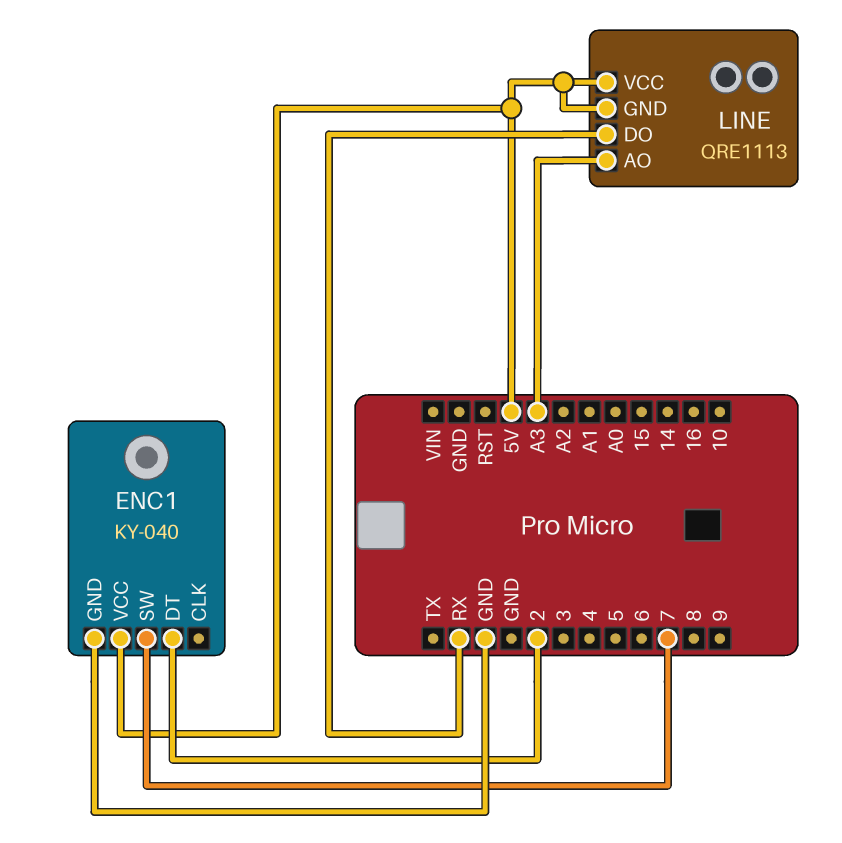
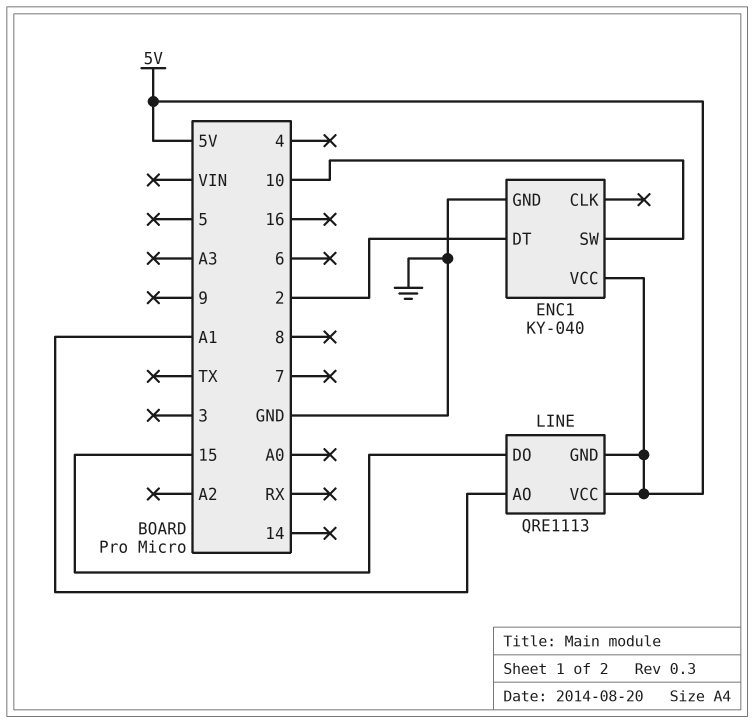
ENC1 pin SW: 7 -> 10
LINE pin AO: A3 -> A1
LINE pin DO: RX -> 15

